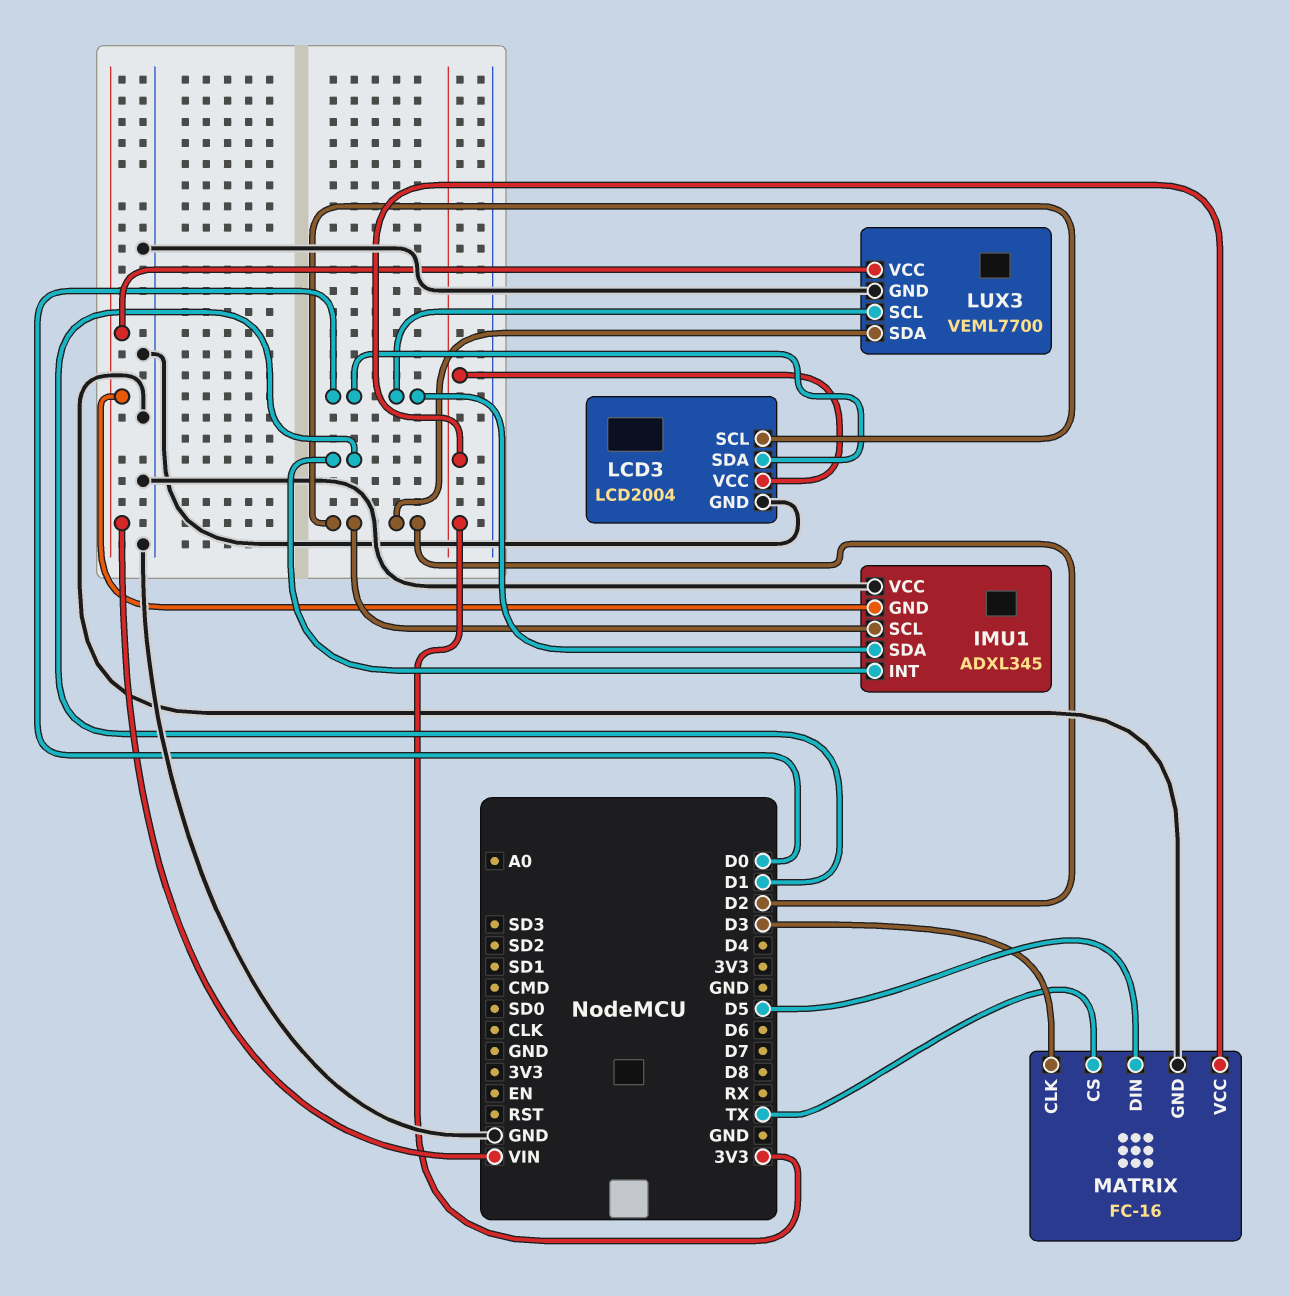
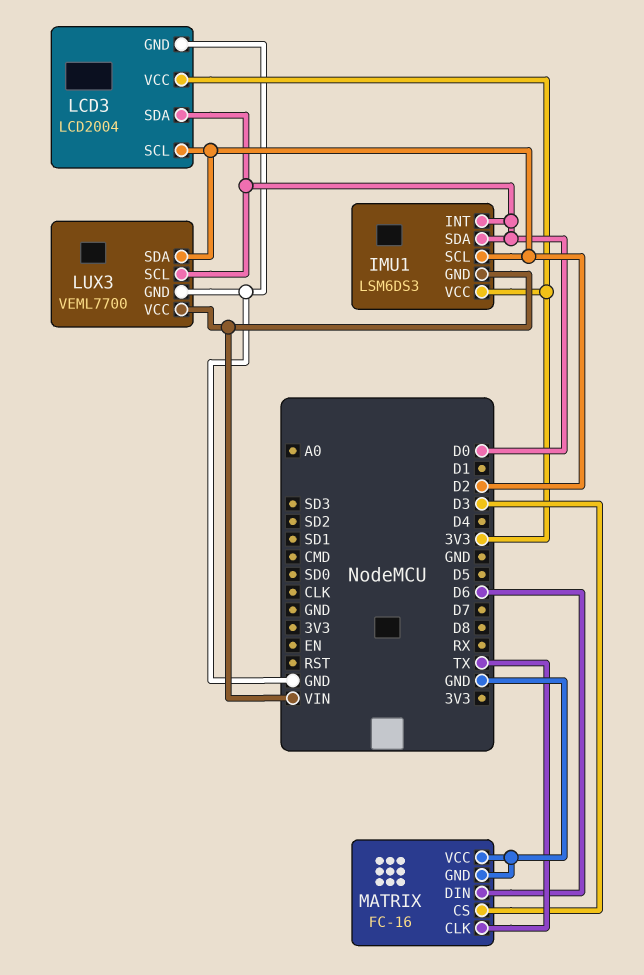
IMU1: ADXL345 -> LSM6DS3
IMU1 pin INT: D1 -> D0
IMU1 pin VCC: GND -> 3V3
MATRIX pin CLK: D3 -> TX
MATRIX pin CS: TX -> D3
MATRIX pin DIN: D5 -> D6
MATRIX pin VCC: 3V3 -> GND

